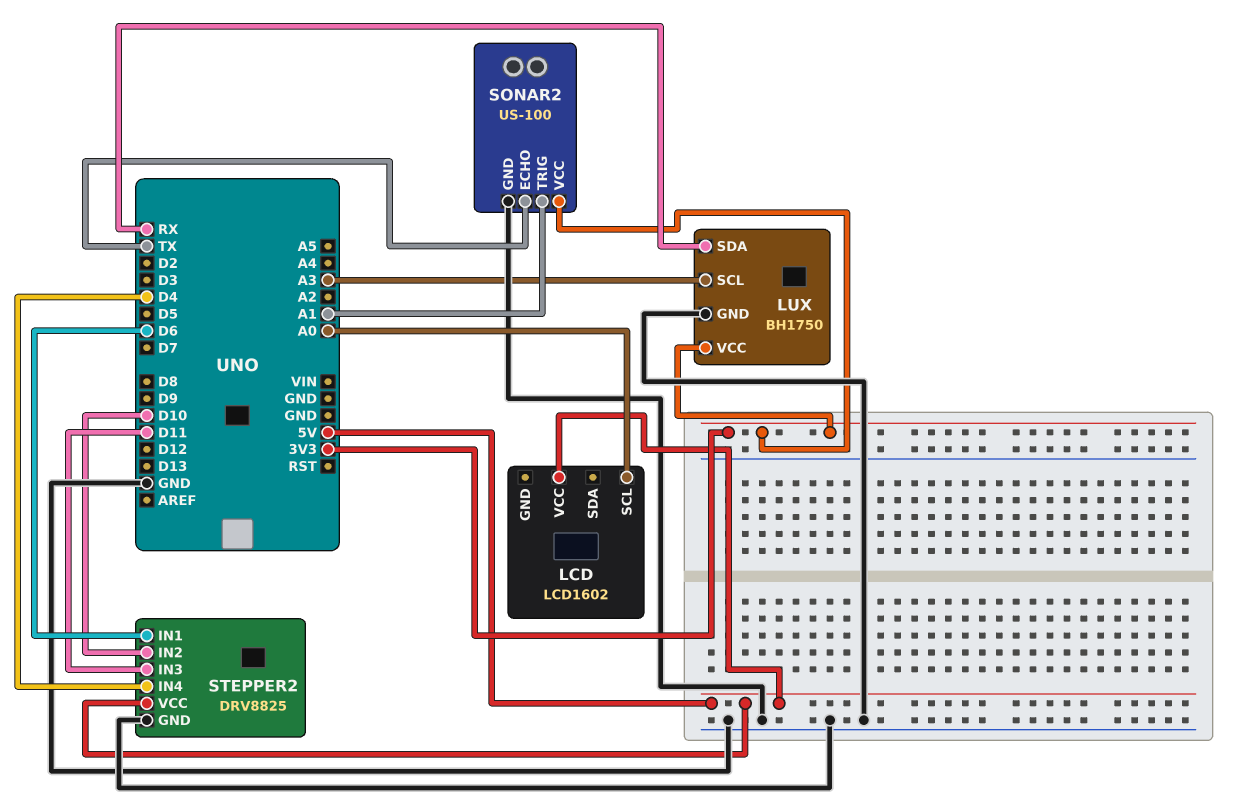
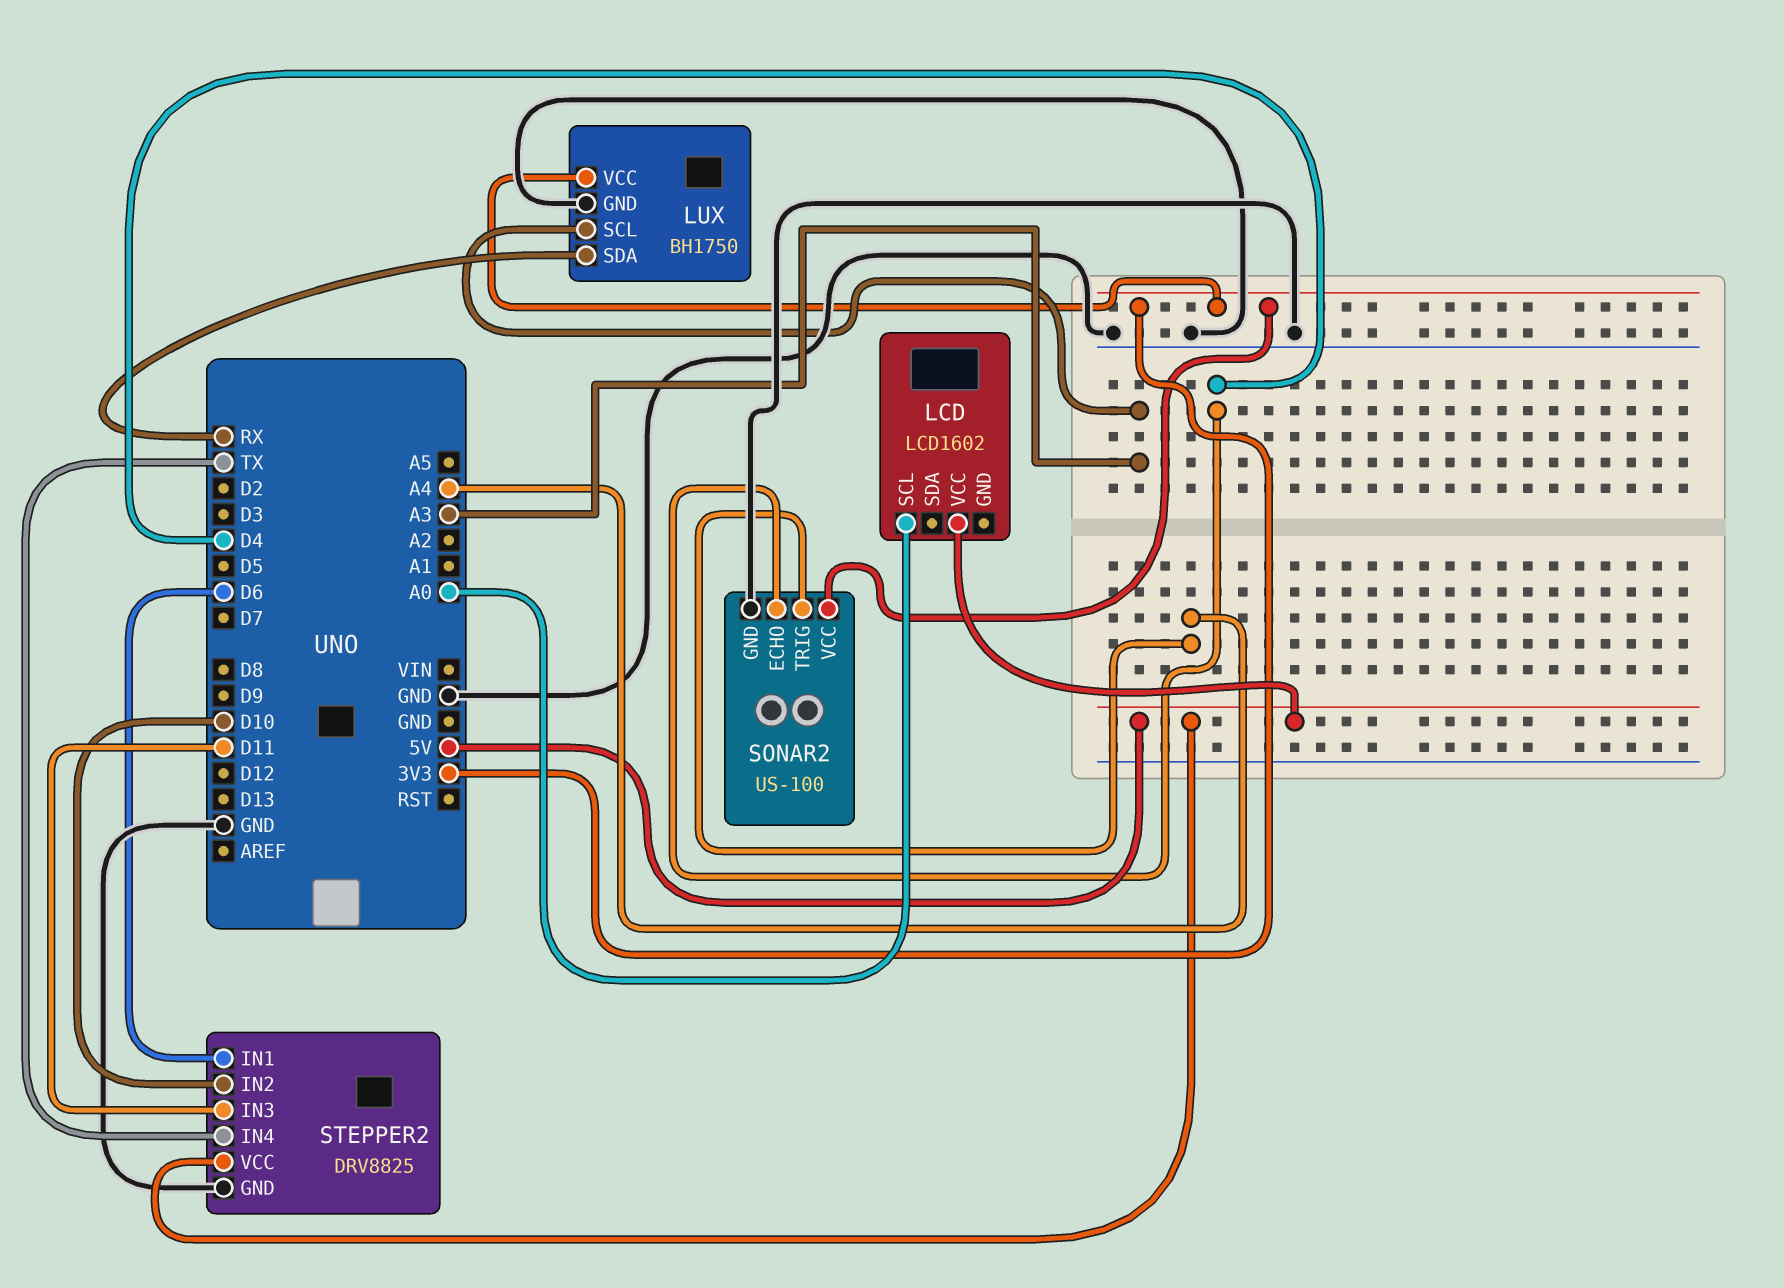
SONAR2 pin ECHO: TX -> D4
SONAR2 pin TRIG: A1 -> A4
STEPPER2 pin IN4: D4 -> TX

